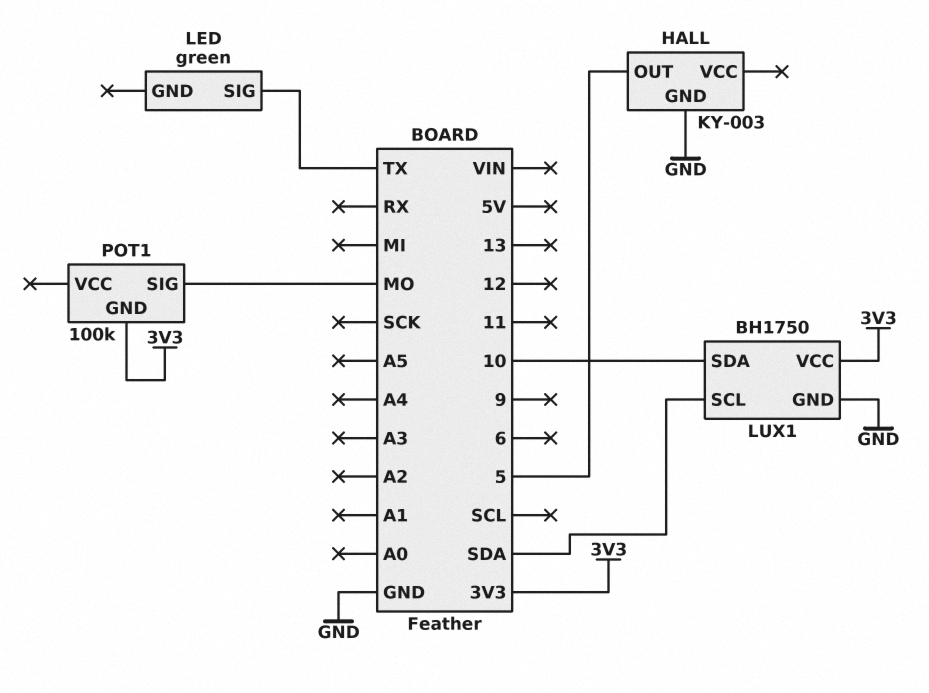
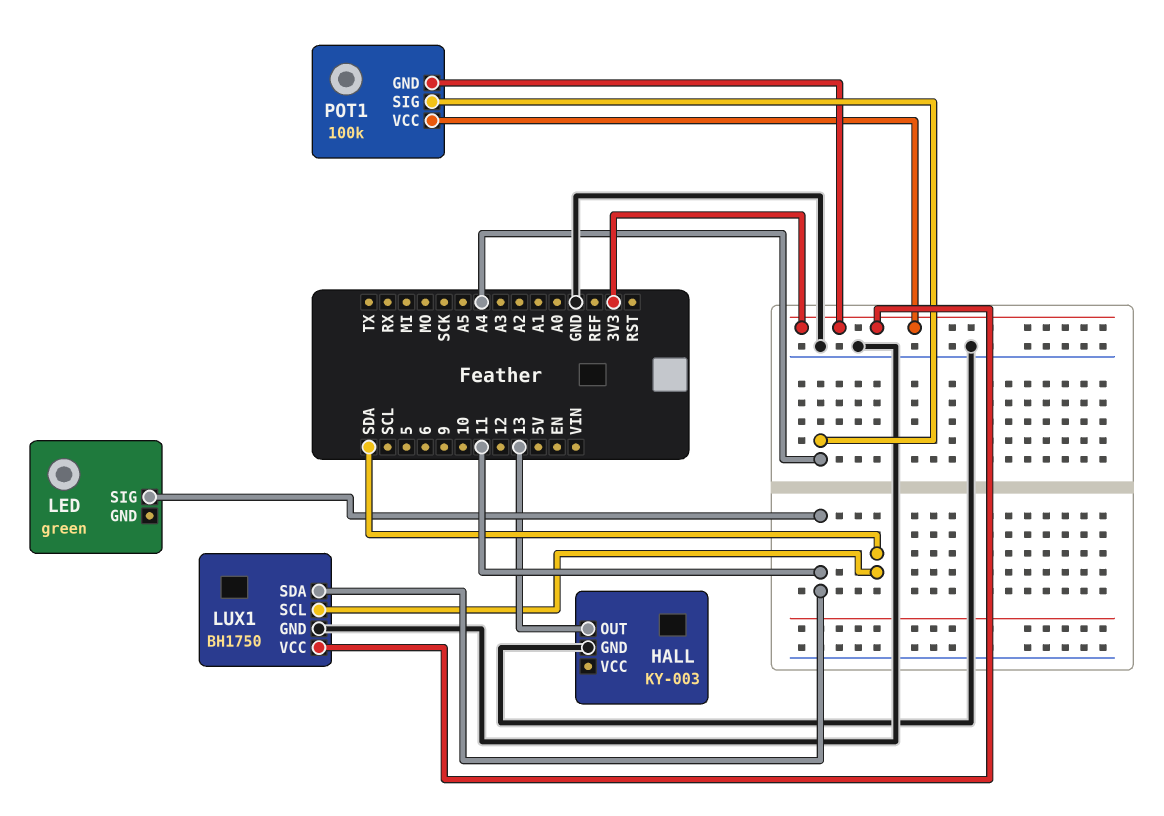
HALL pin OUT: 5 -> 13
LED pin SIG: TX -> 11
LUX1 pin SDA: 10 -> 11
POT1 pin SIG: MO -> A4
POT1 pin VCC: none -> 3V3

